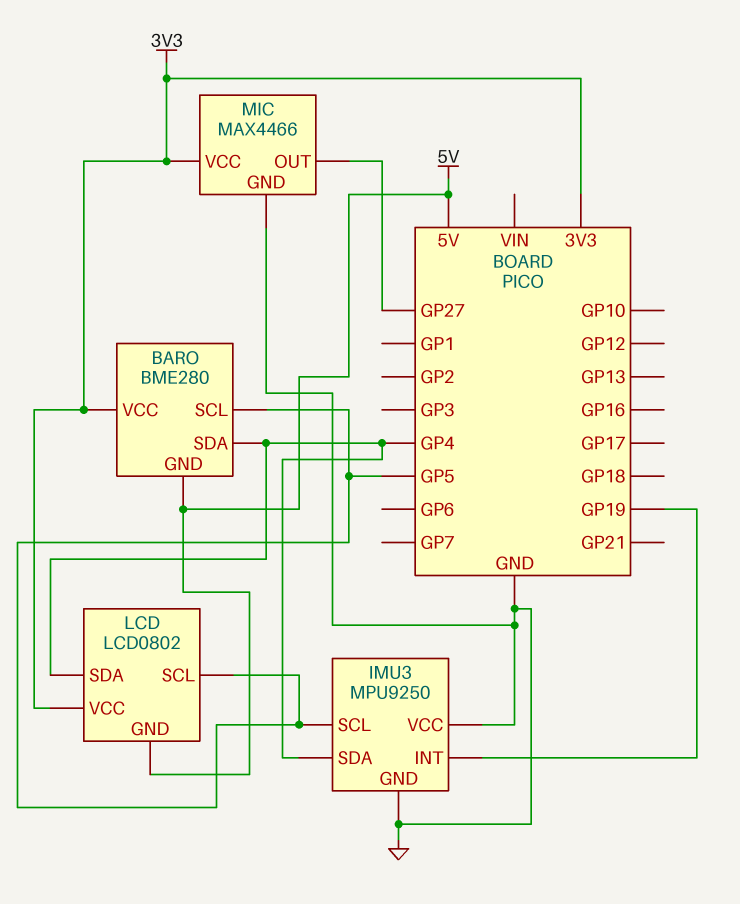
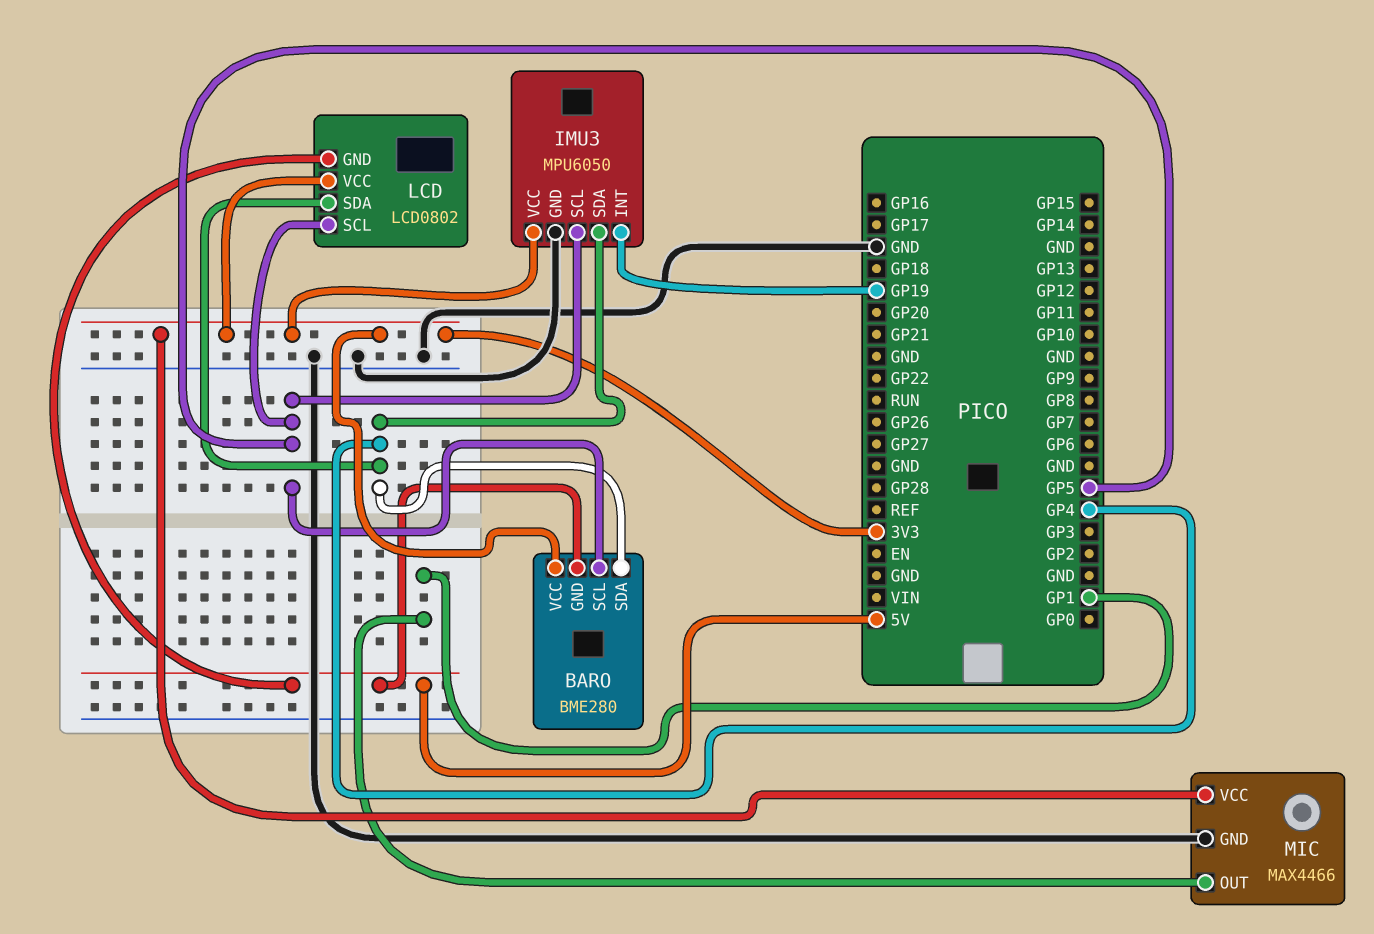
IMU3: MPU9250 -> MPU6050
IMU3 pin VCC: GND -> 3V3
MIC pin OUT: GP27 -> GP1

